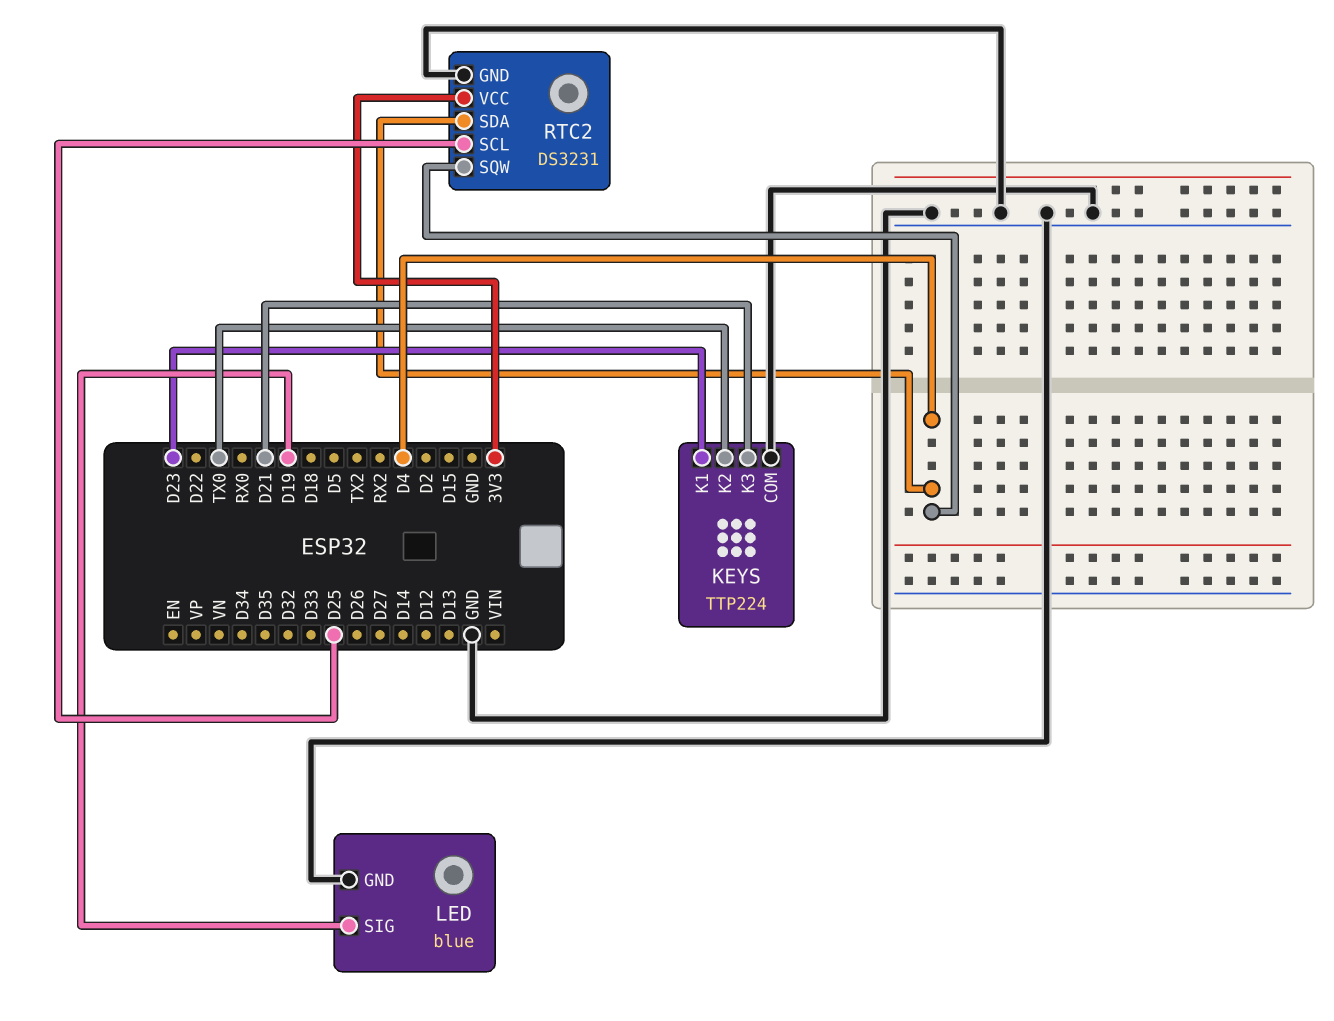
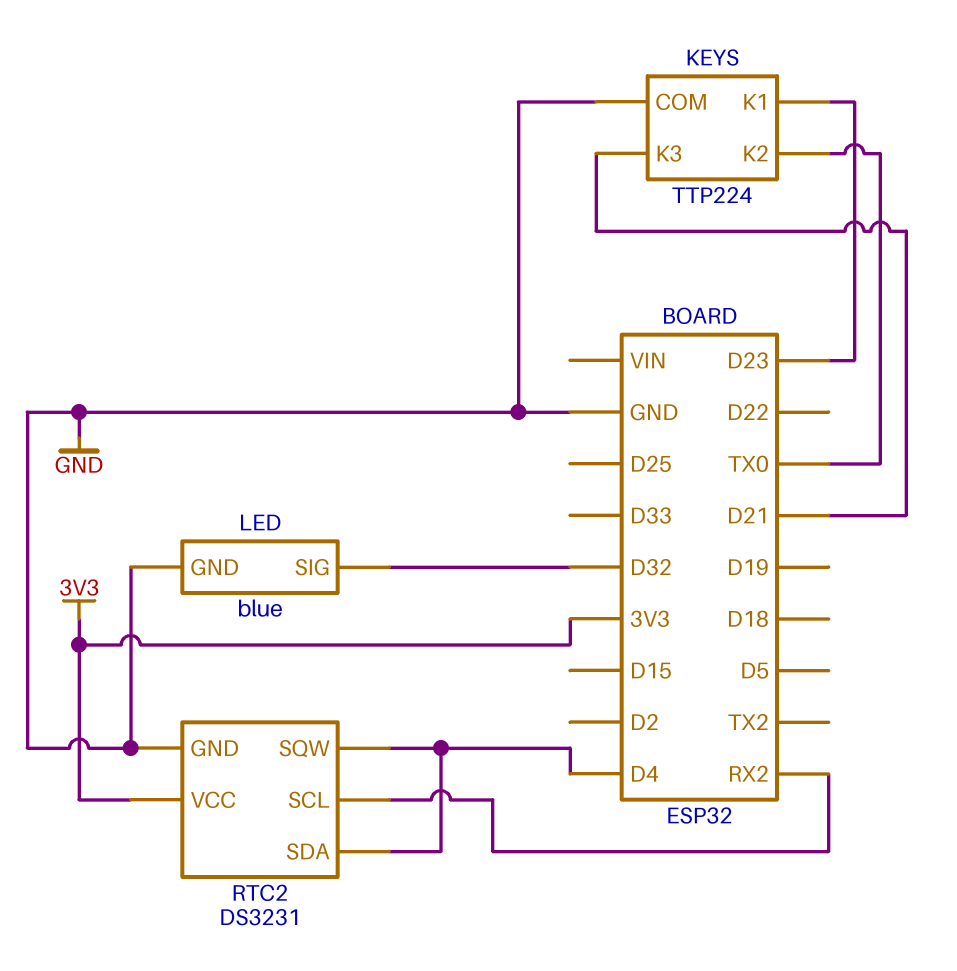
LED pin SIG: D19 -> D32
RTC2 pin SCL: D25 -> RX2

